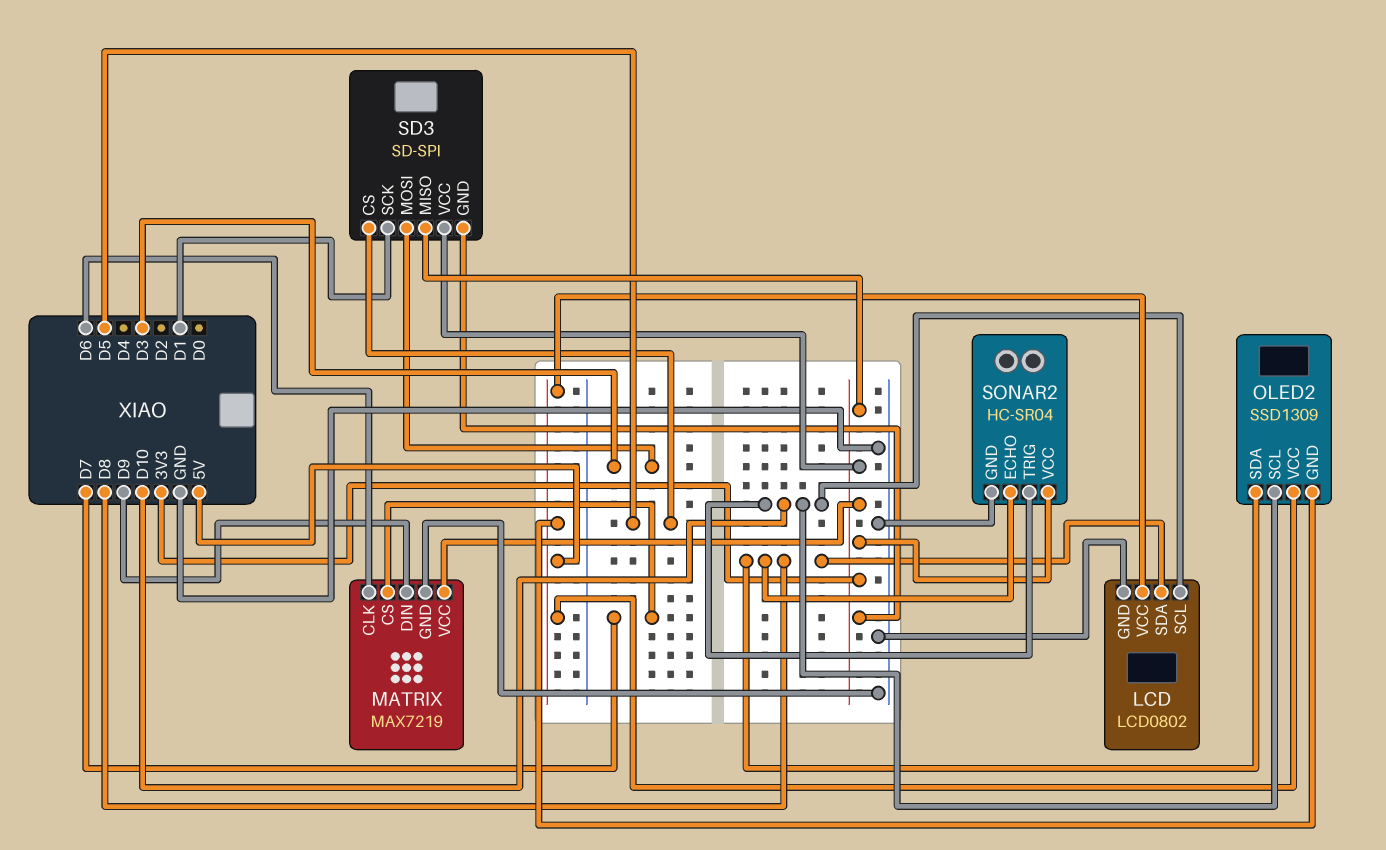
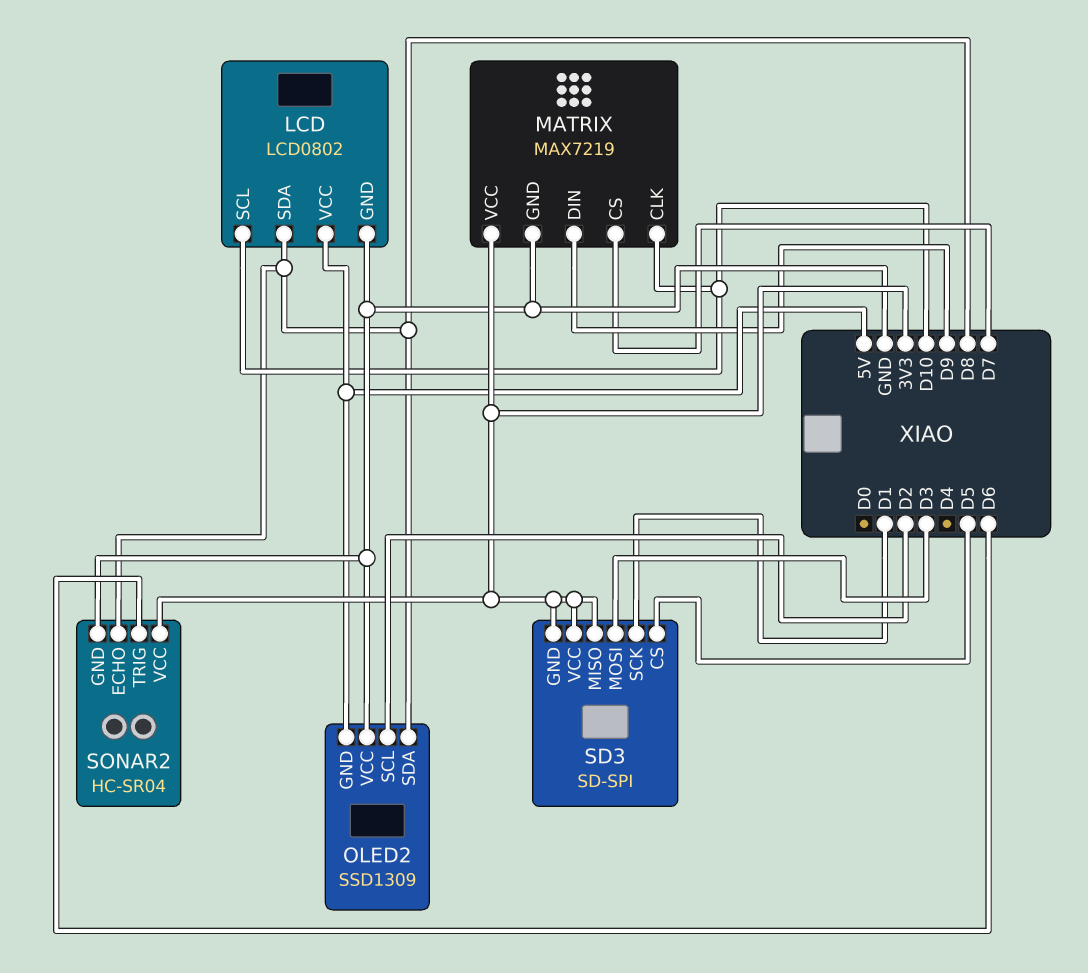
MATRIX pin CLK: D6 -> D10
OLED2 pin SCL: D10 -> D2
OLED2 pin VCC: 5V -> GND
SONAR2 pin TRIG: D10 -> D6

